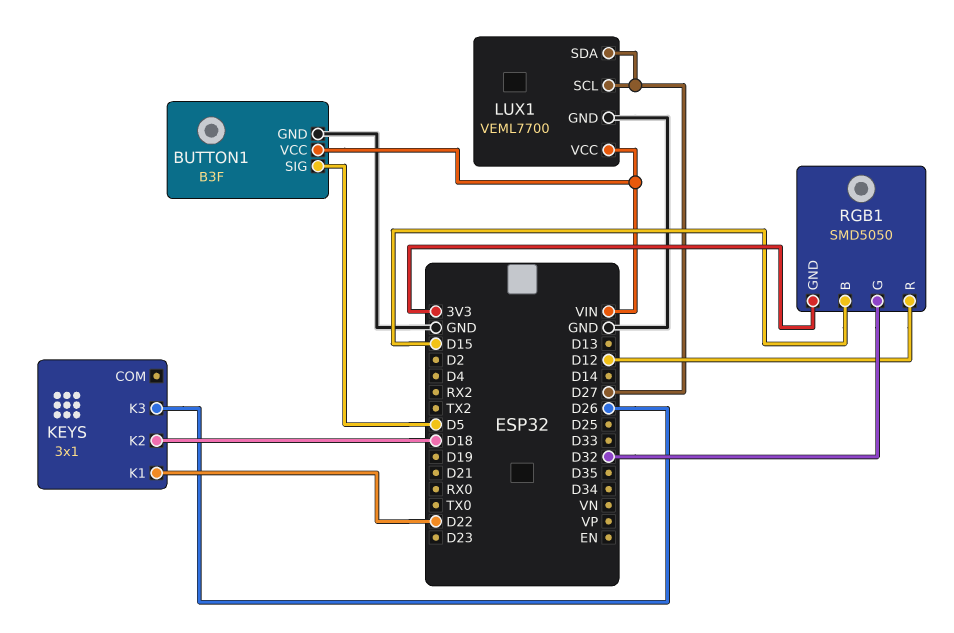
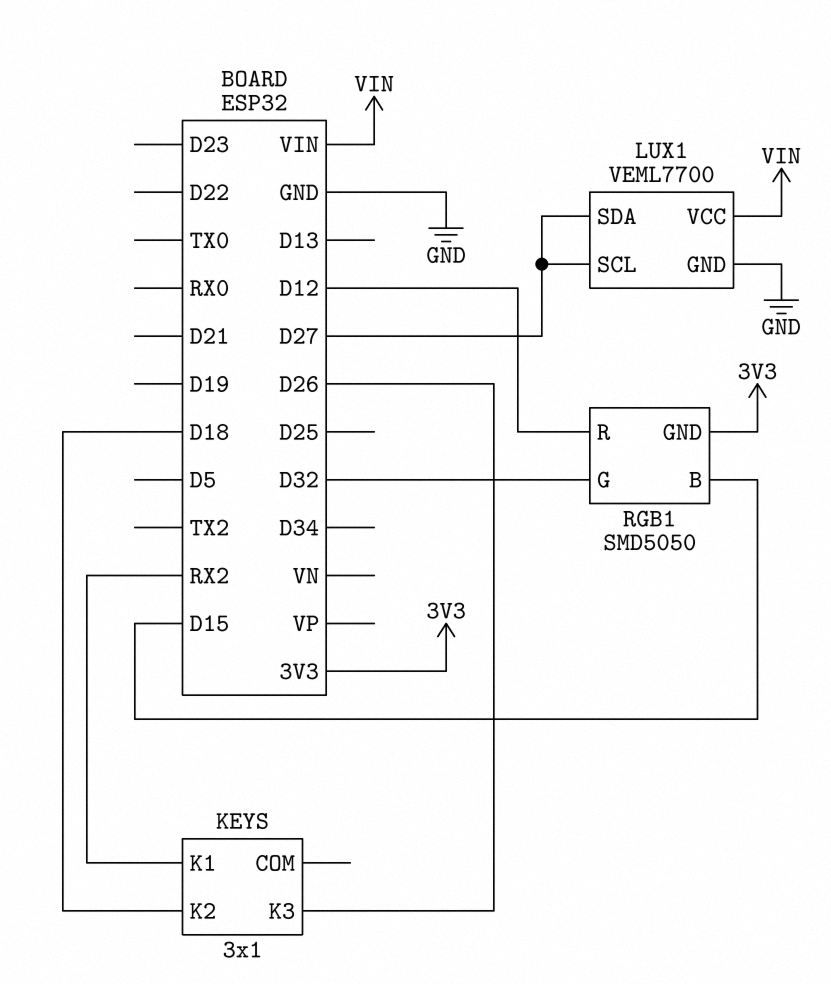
BUTTON1: B3F -> none
BUTTON1 pin GND: GND -> none
BUTTON1 pin SIG: D5 -> none
BUTTON1 pin VCC: VIN -> none
KEYS pin K1: D22 -> RX2

